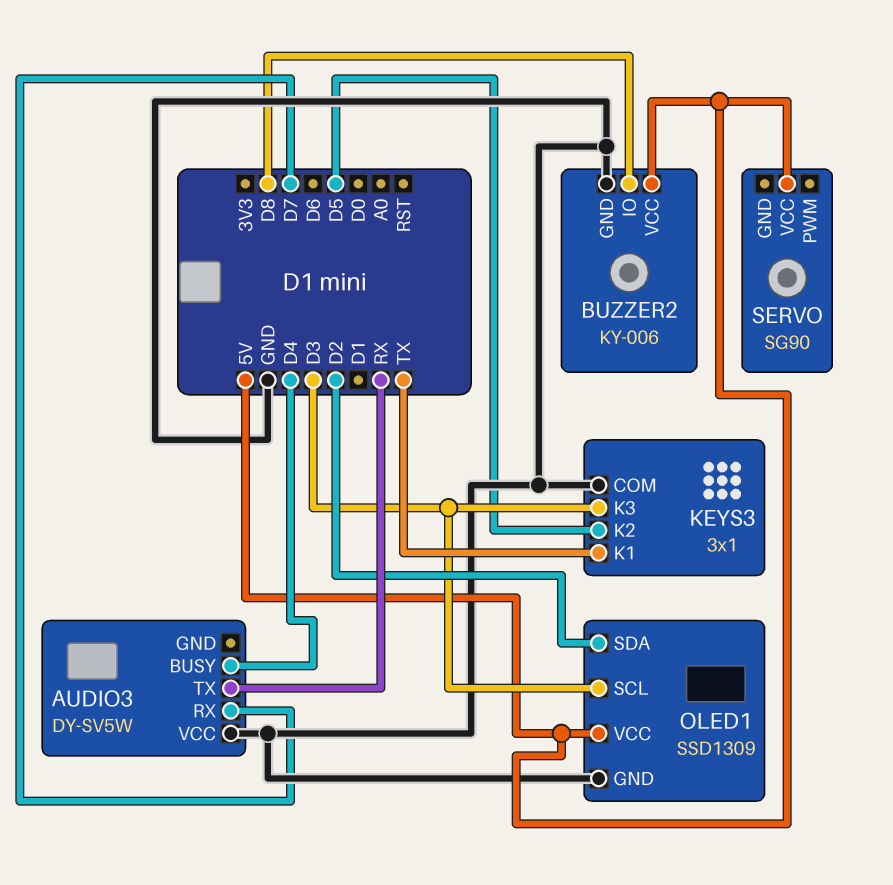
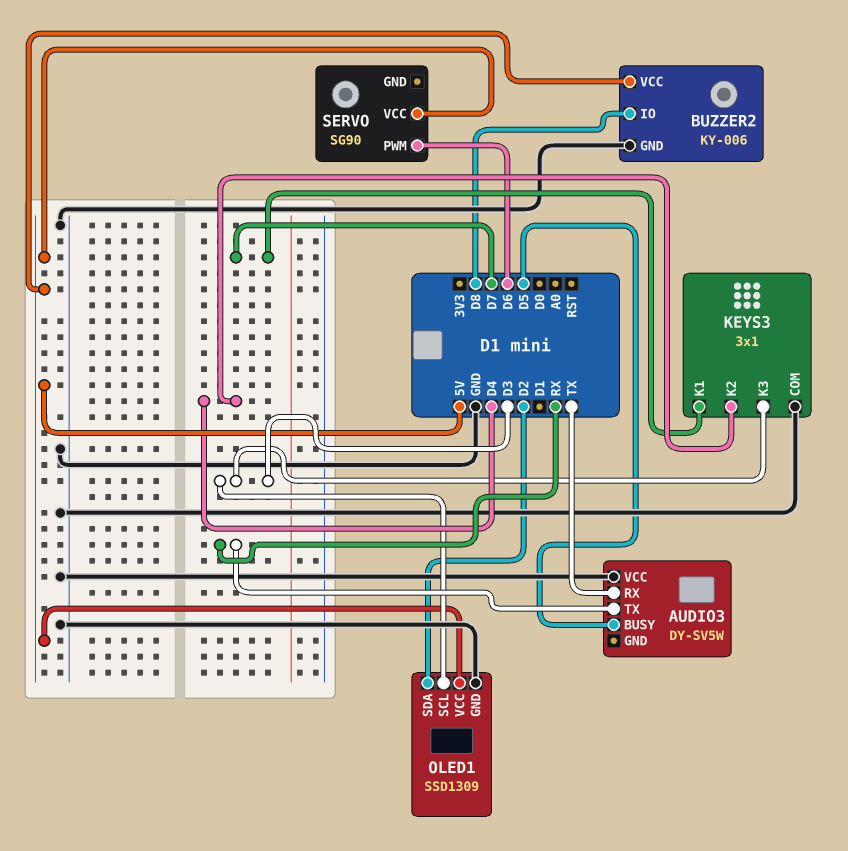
AUDIO3 pin BUSY: D4 -> D5
AUDIO3 pin RX: D7 -> TX
KEYS3 pin K1: TX -> D7
KEYS3 pin K2: D5 -> D4
SERVO pin PWM: none -> D6

